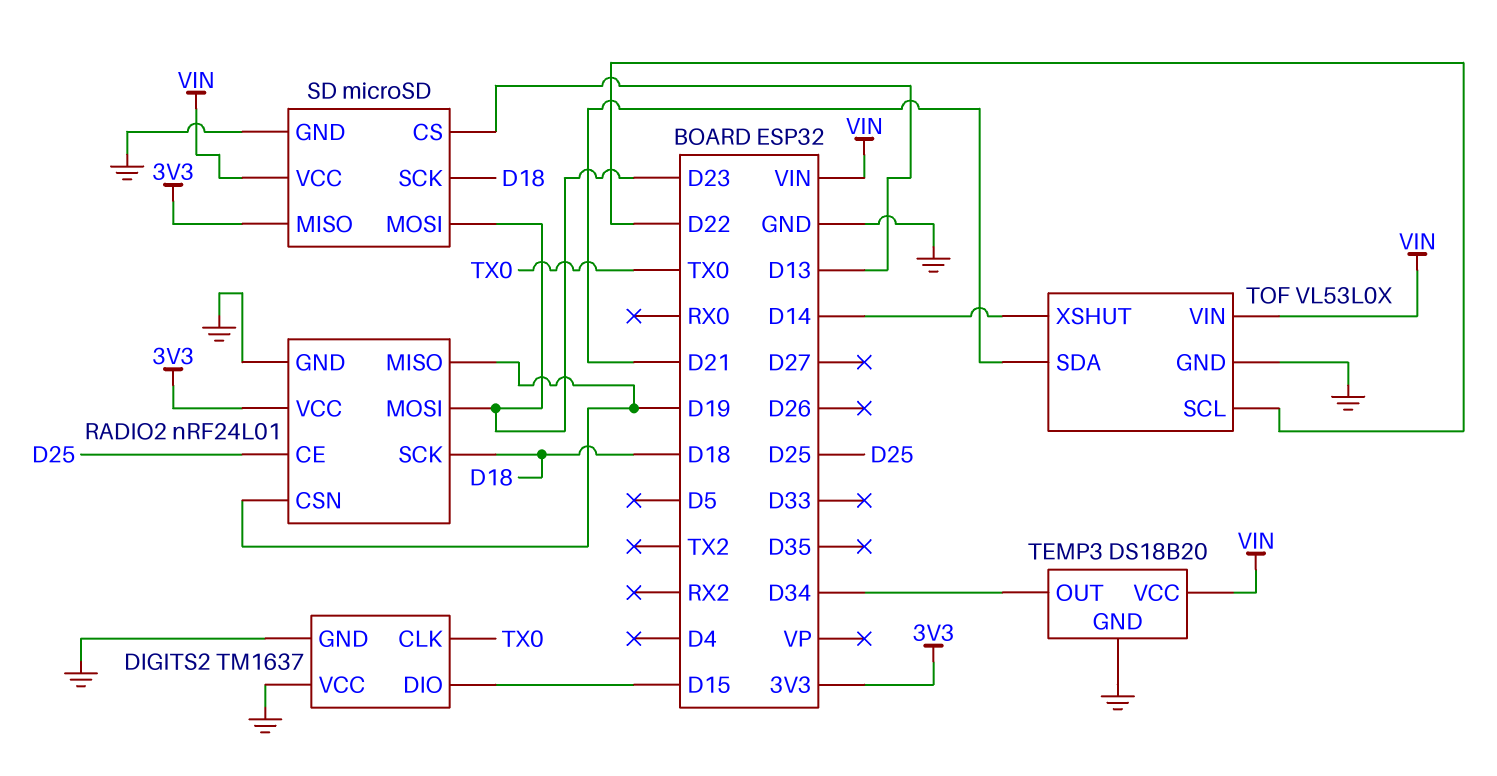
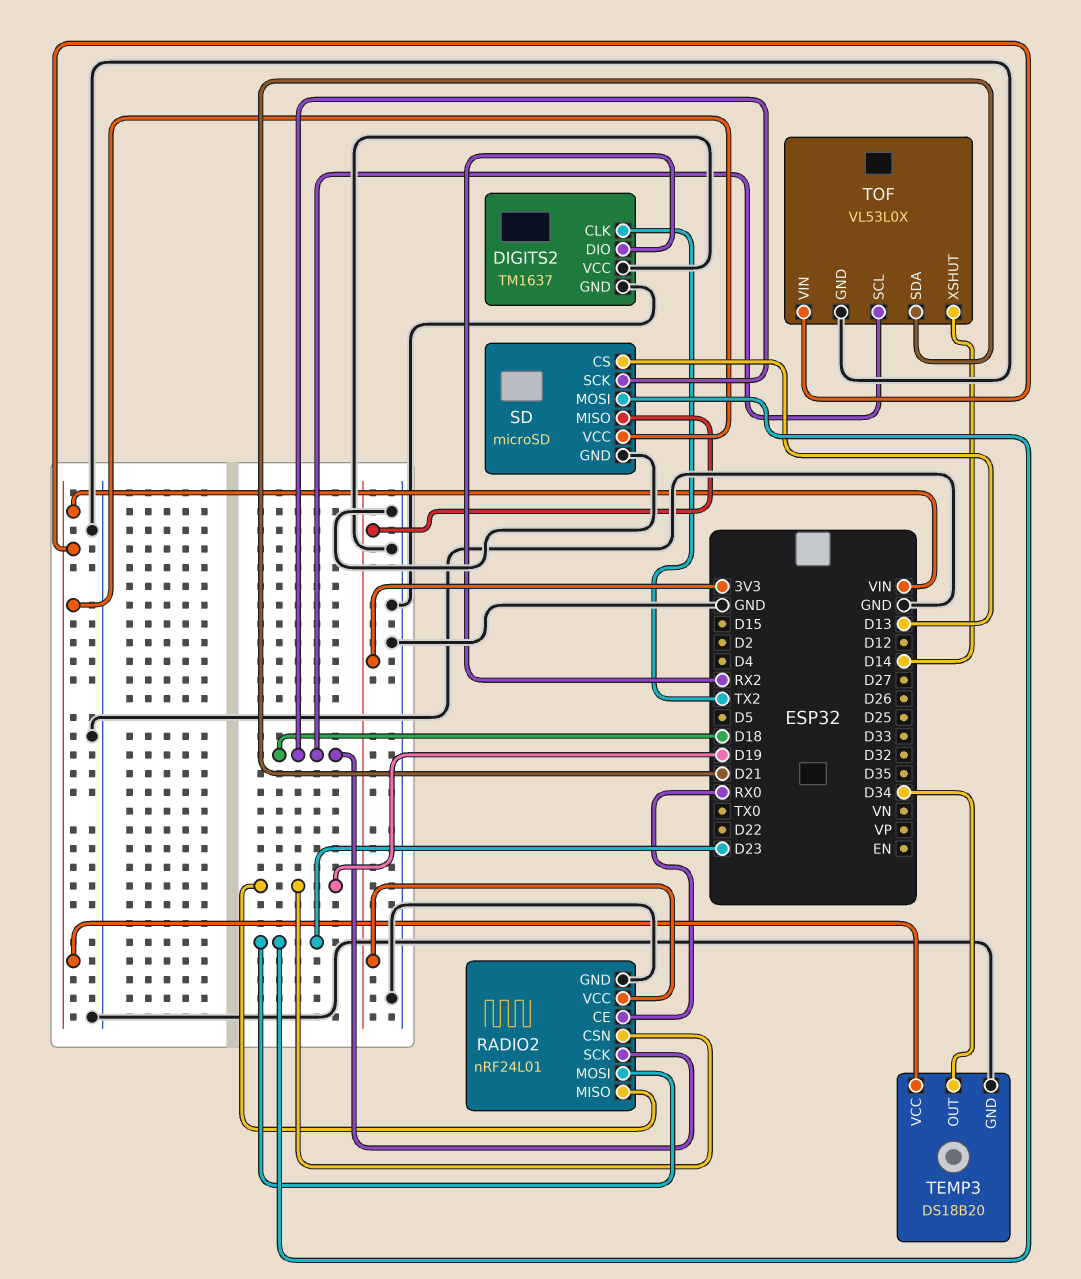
DIGITS2 pin CLK: TX0 -> TX2
DIGITS2 pin DIO: D15 -> RX2
RADIO2 pin CE: D25 -> RX0
TOF pin SCL: D22 -> D18

